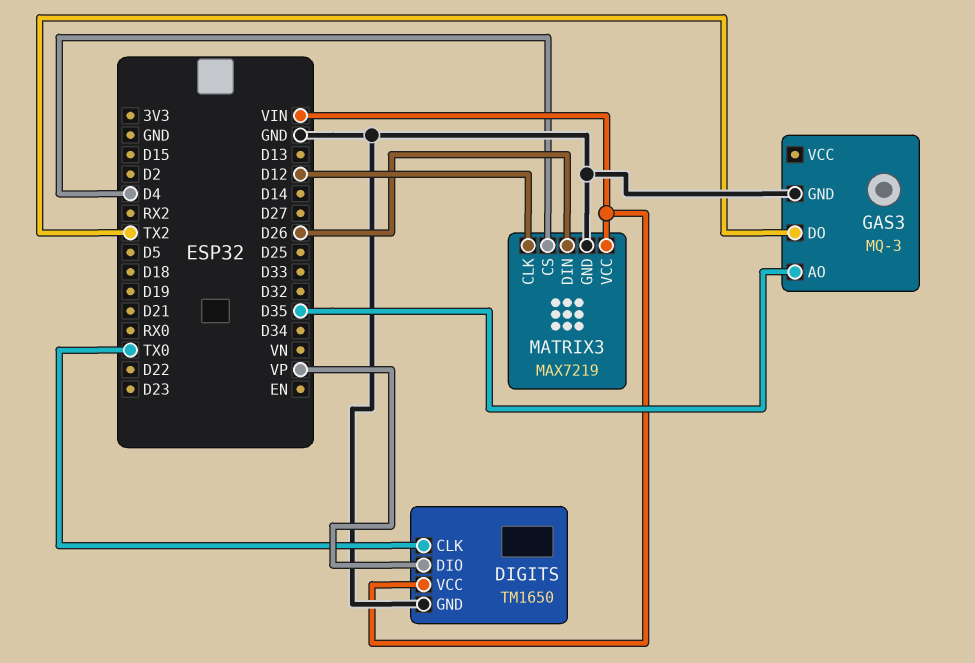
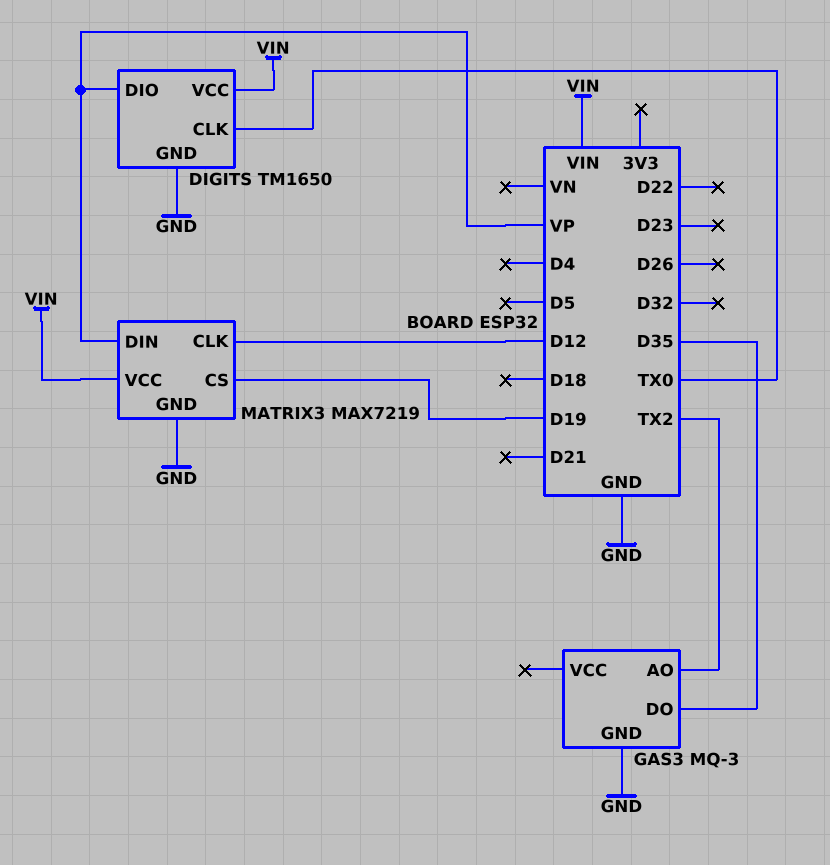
GAS3 pin AO: D35 -> TX2
GAS3 pin DO: TX2 -> D35
MATRIX3 pin CS: D4 -> D19
MATRIX3 pin DIN: D26 -> VP

